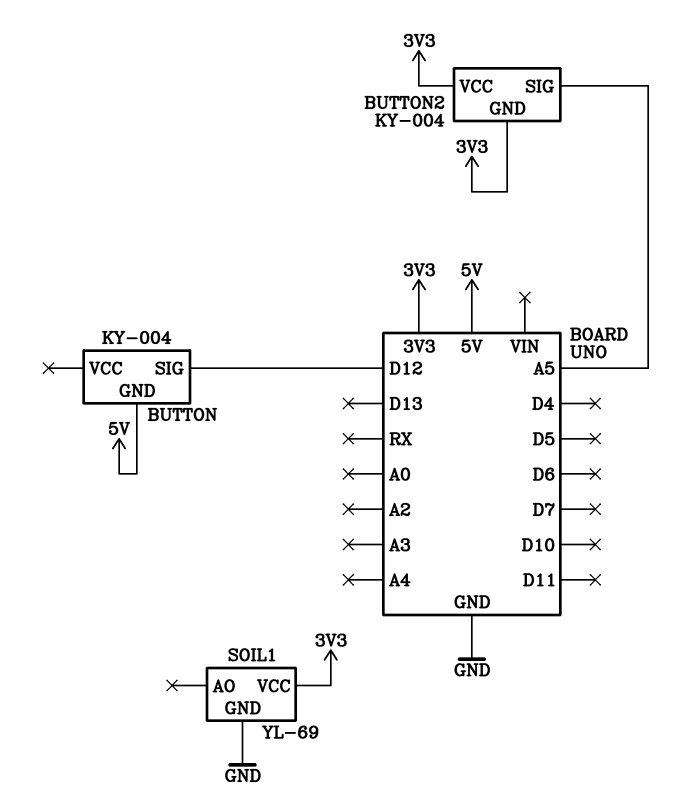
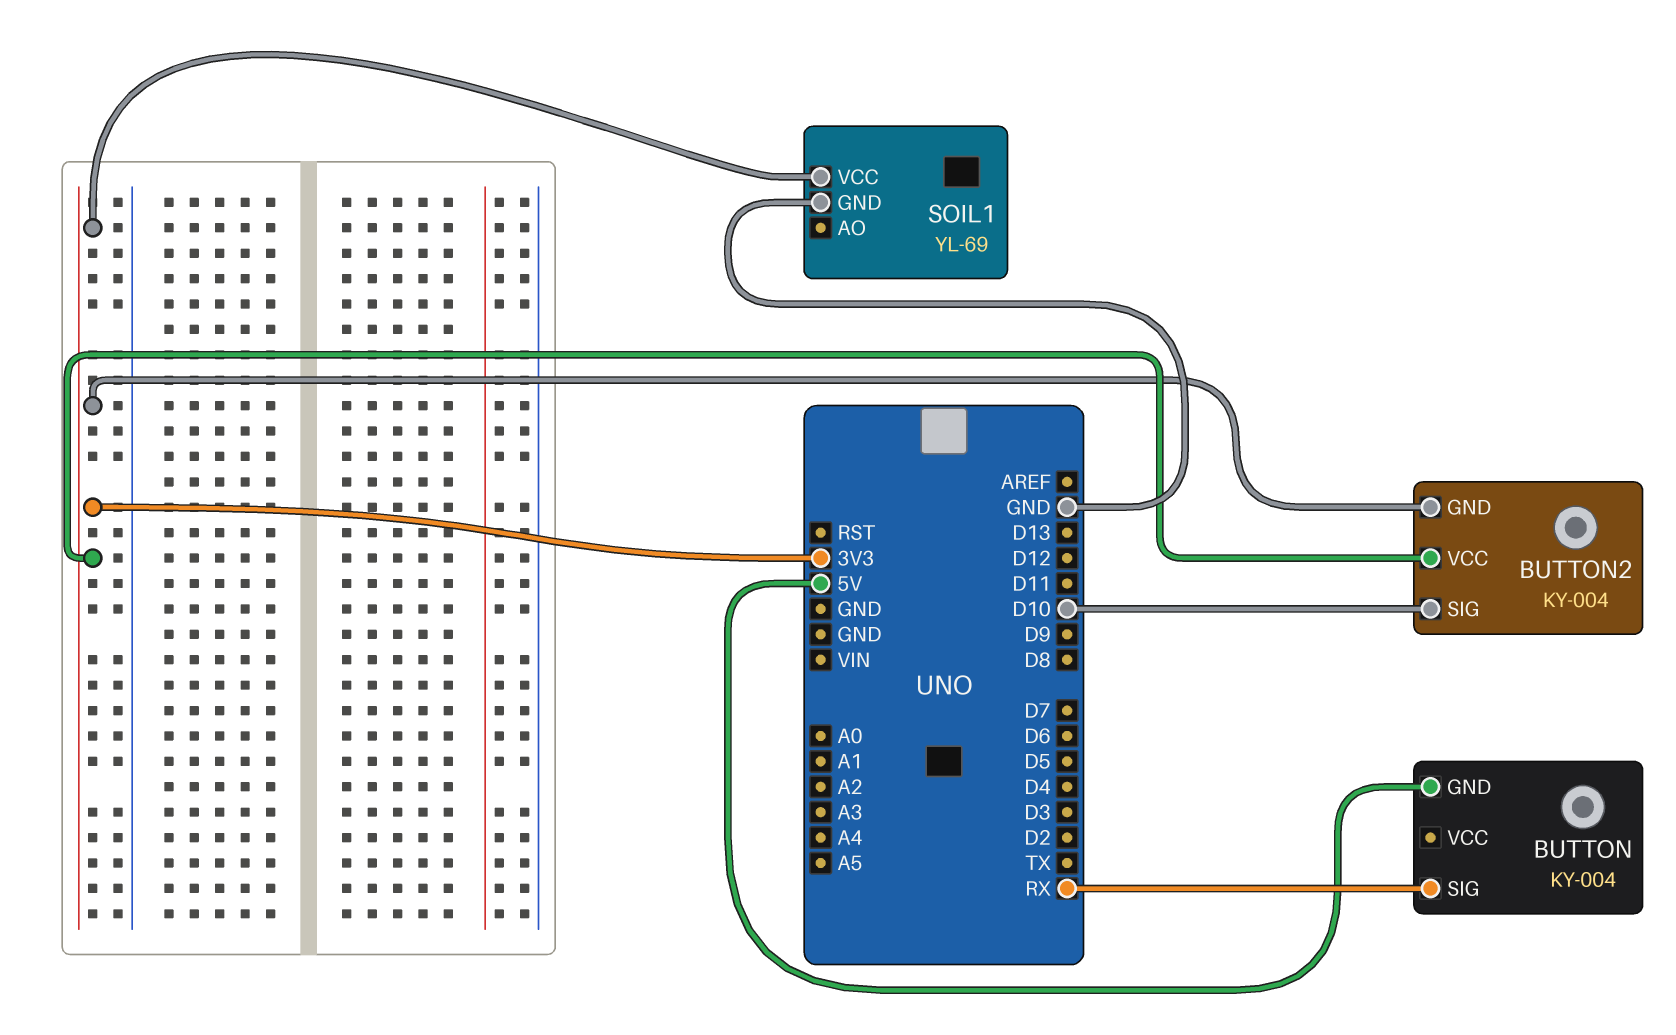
BUTTON pin SIG: D12 -> RX
BUTTON2 pin SIG: A5 -> D10

